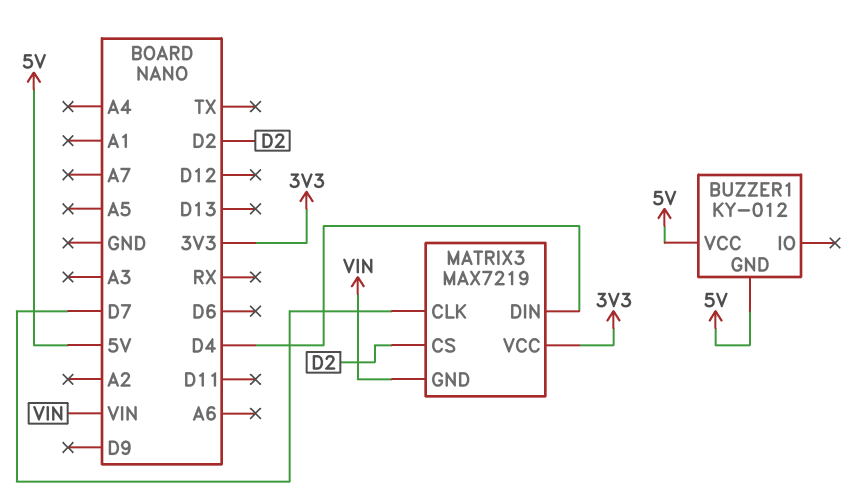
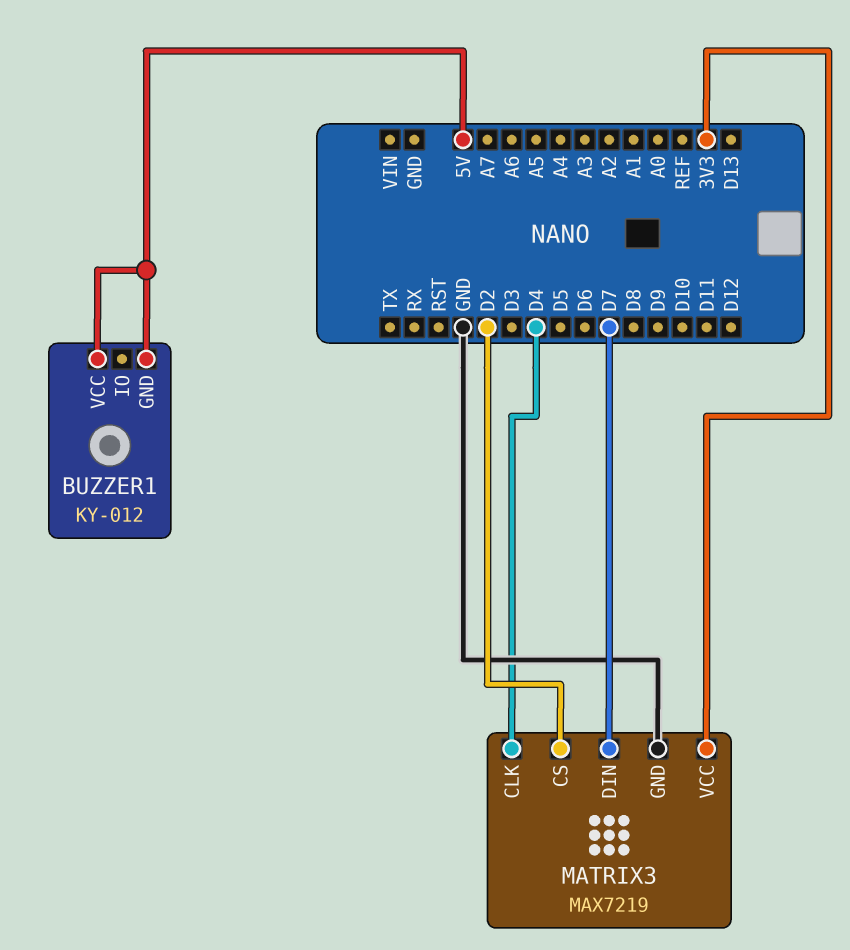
MATRIX3 pin CLK: D7 -> D4
MATRIX3 pin DIN: D4 -> D7
MATRIX3 pin GND: VIN -> GND

